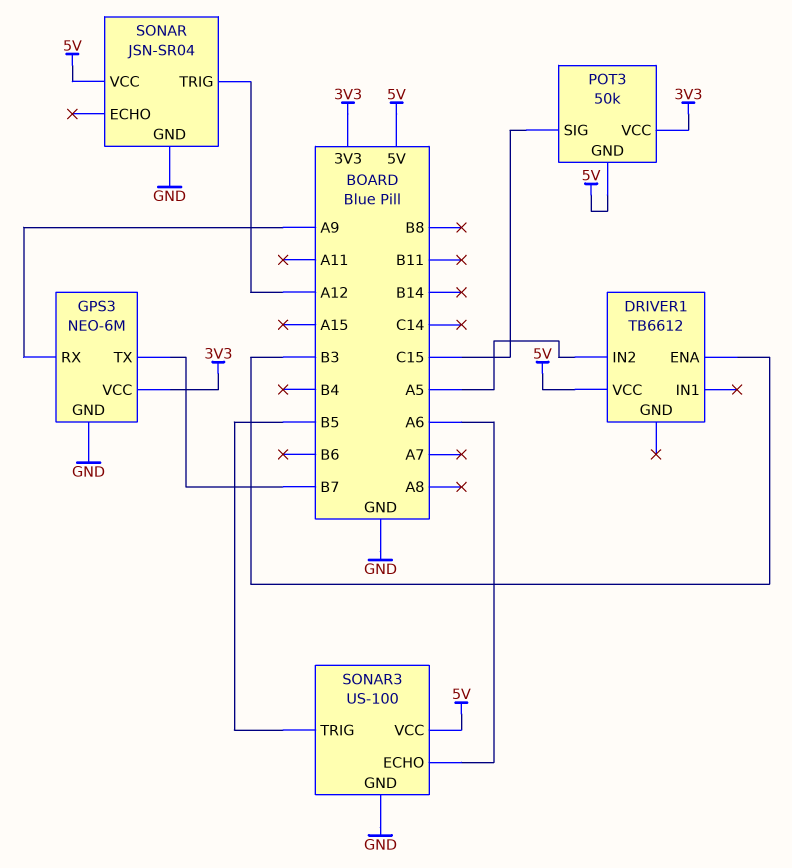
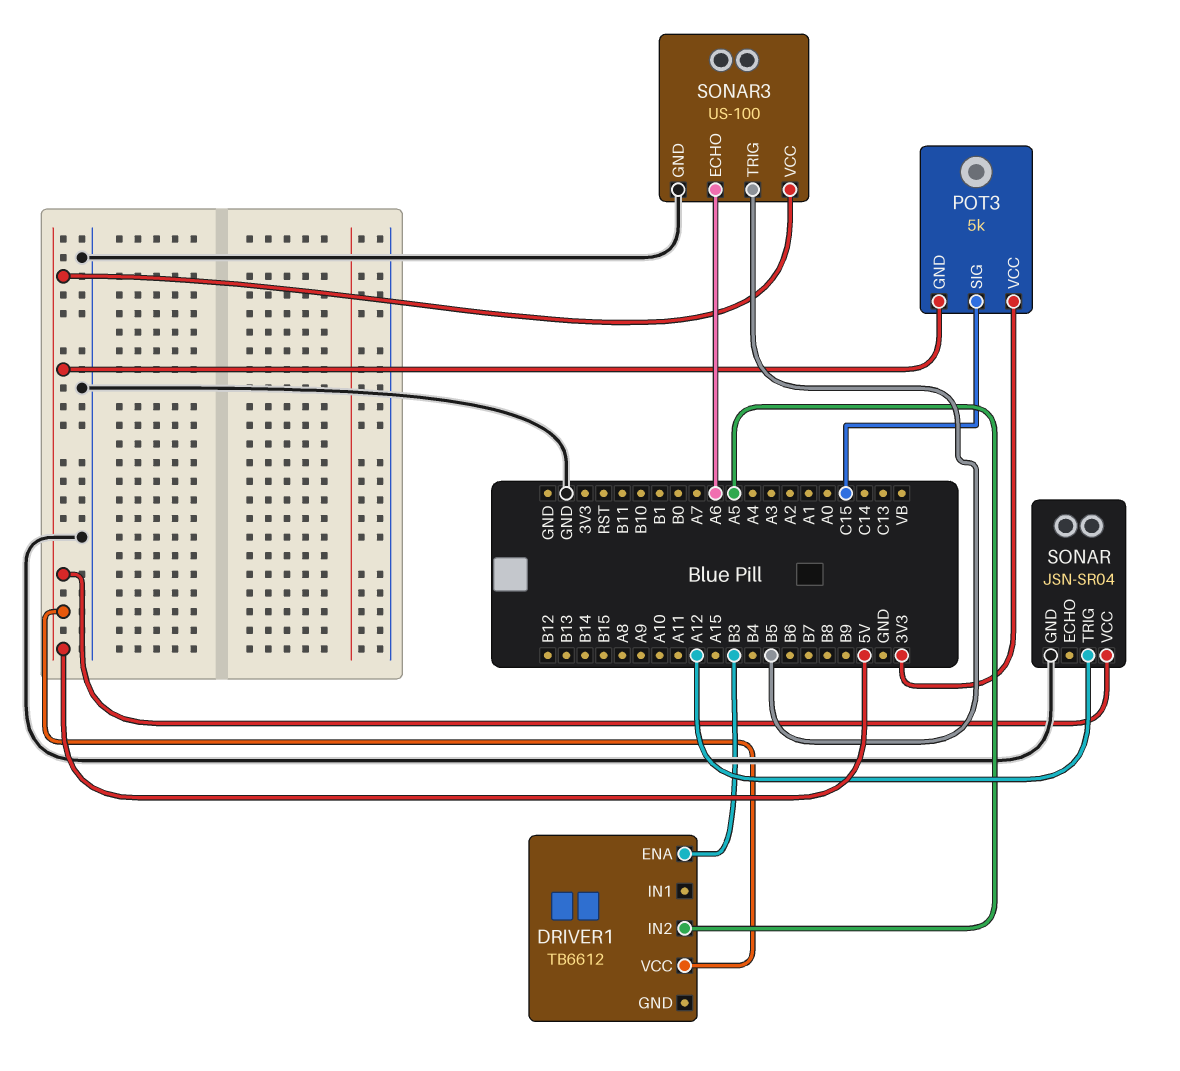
GPS3: NEO-6M -> none
GPS3 pin GND: GND -> none
GPS3 pin RX: A9 -> none
GPS3 pin TX: B7 -> none
GPS3 pin VCC: 3V3 -> none
POT3: 50k -> 5k

